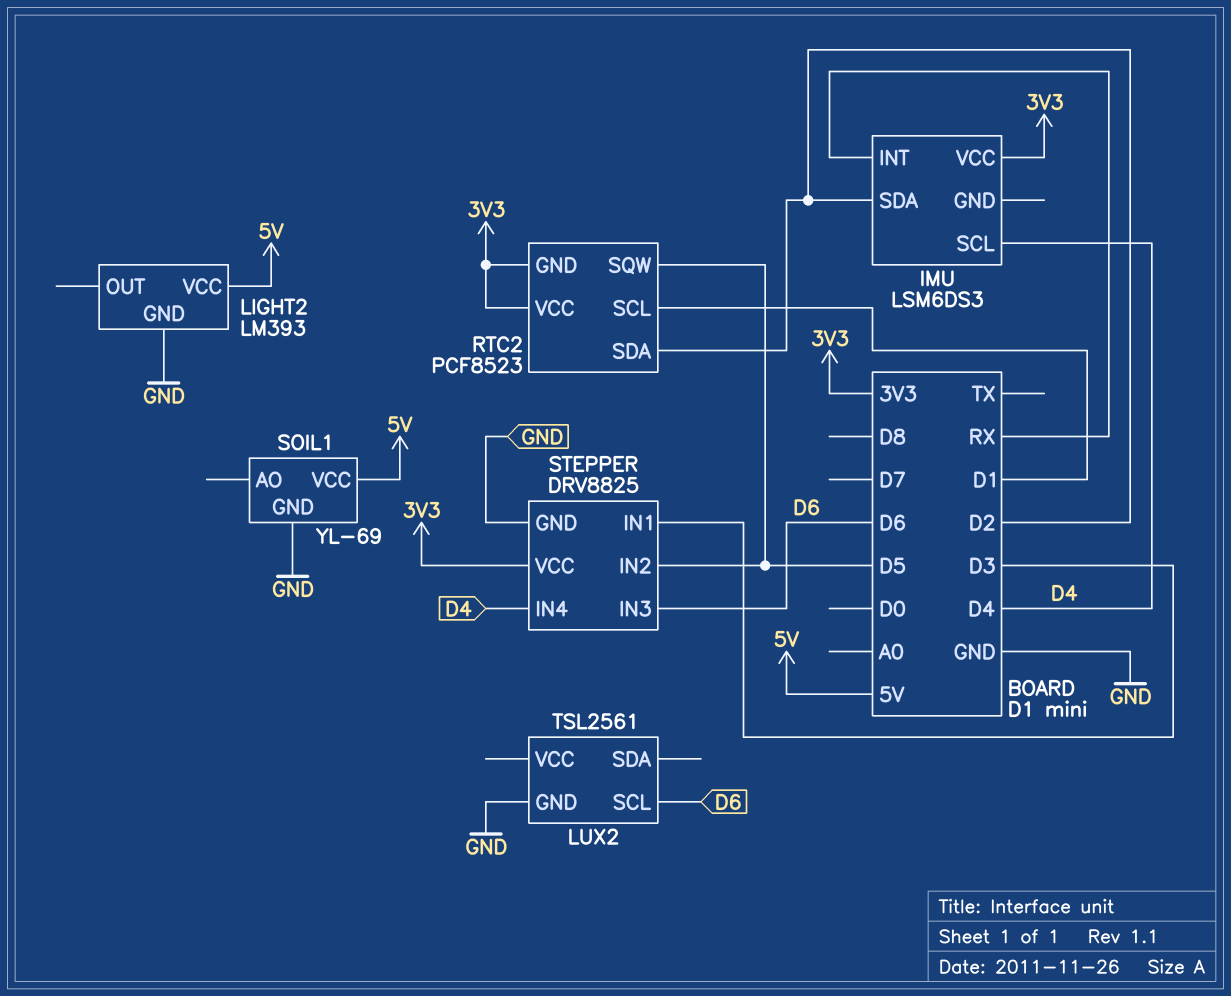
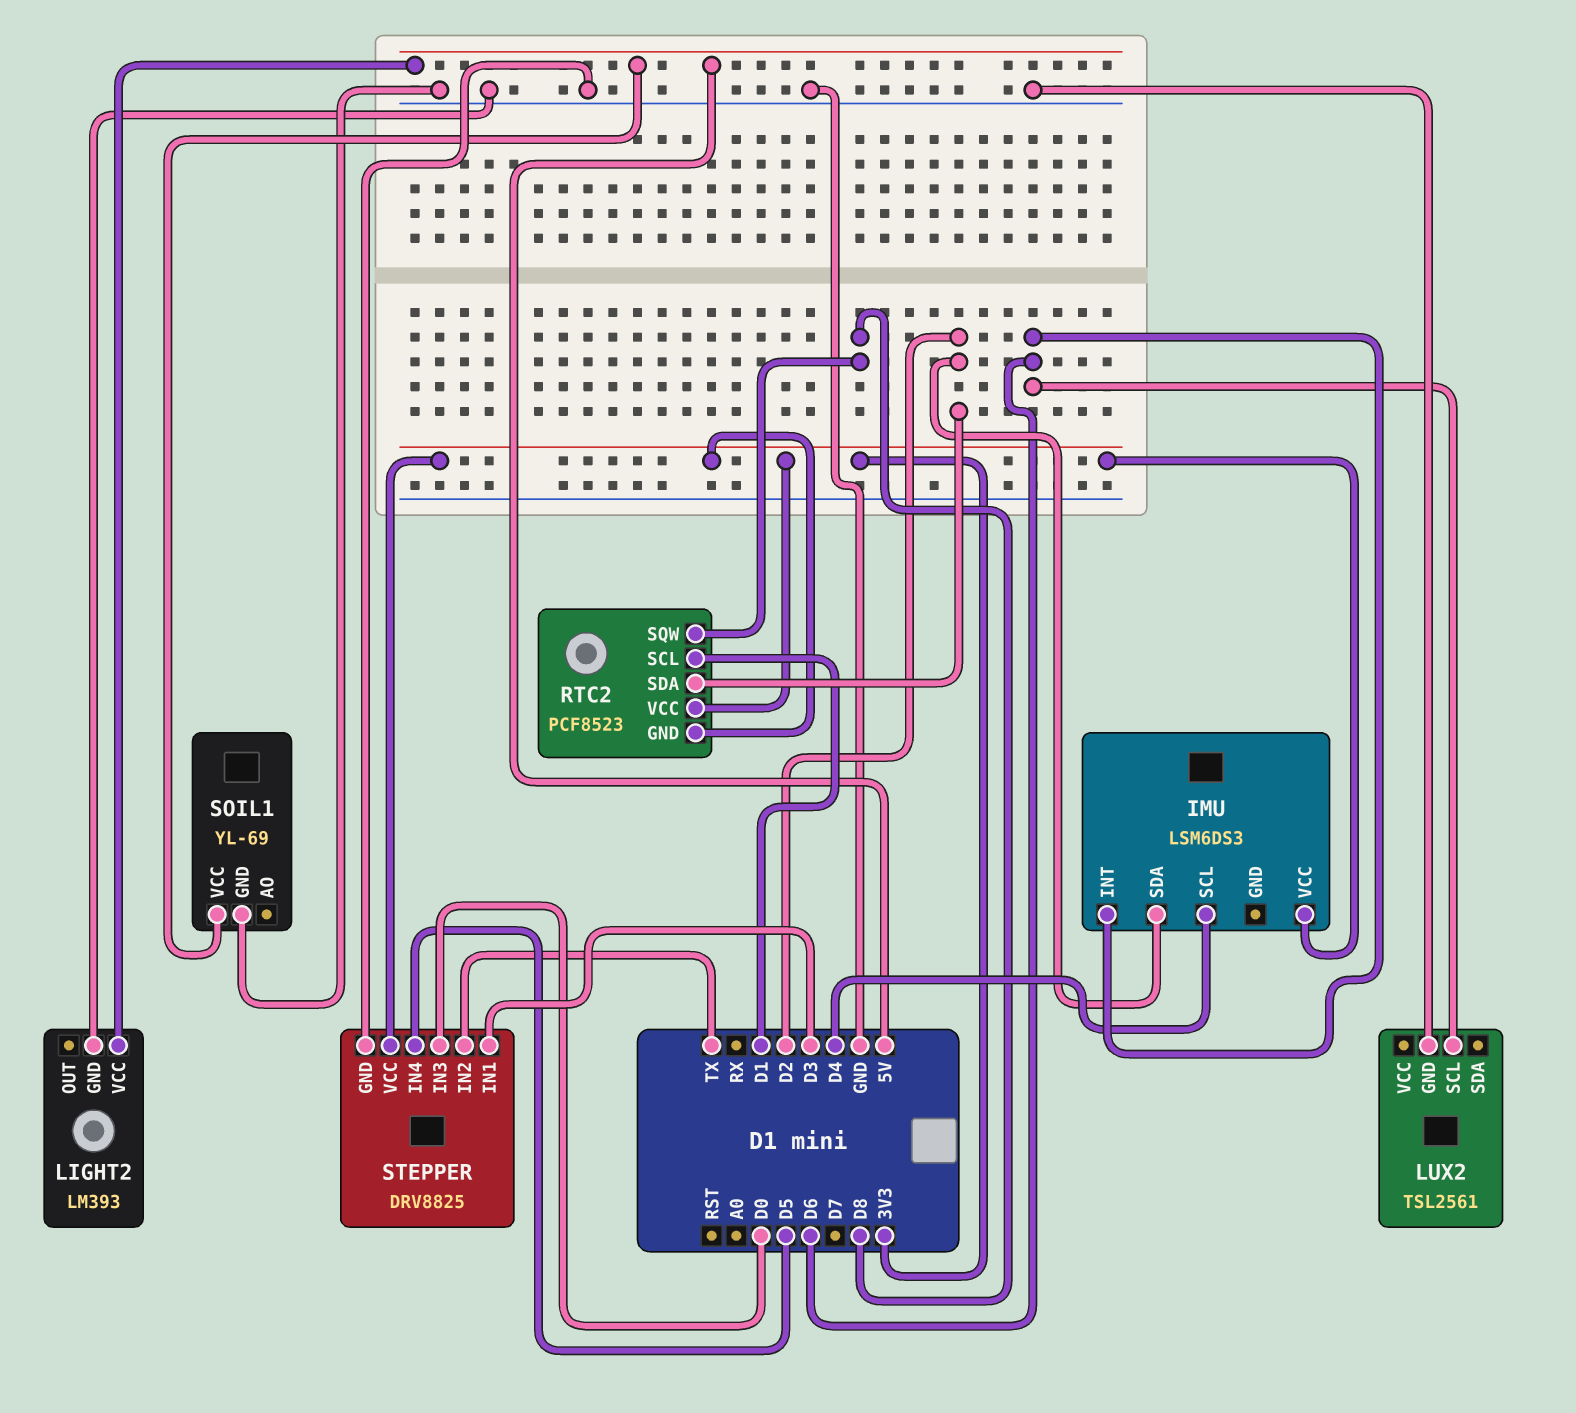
IMU pin INT: RX -> D6
RTC2 pin SQW: D5 -> D8
STEPPER pin IN2: D5 -> TX
STEPPER pin IN3: D6 -> D0
STEPPER pin IN4: D4 -> D5

